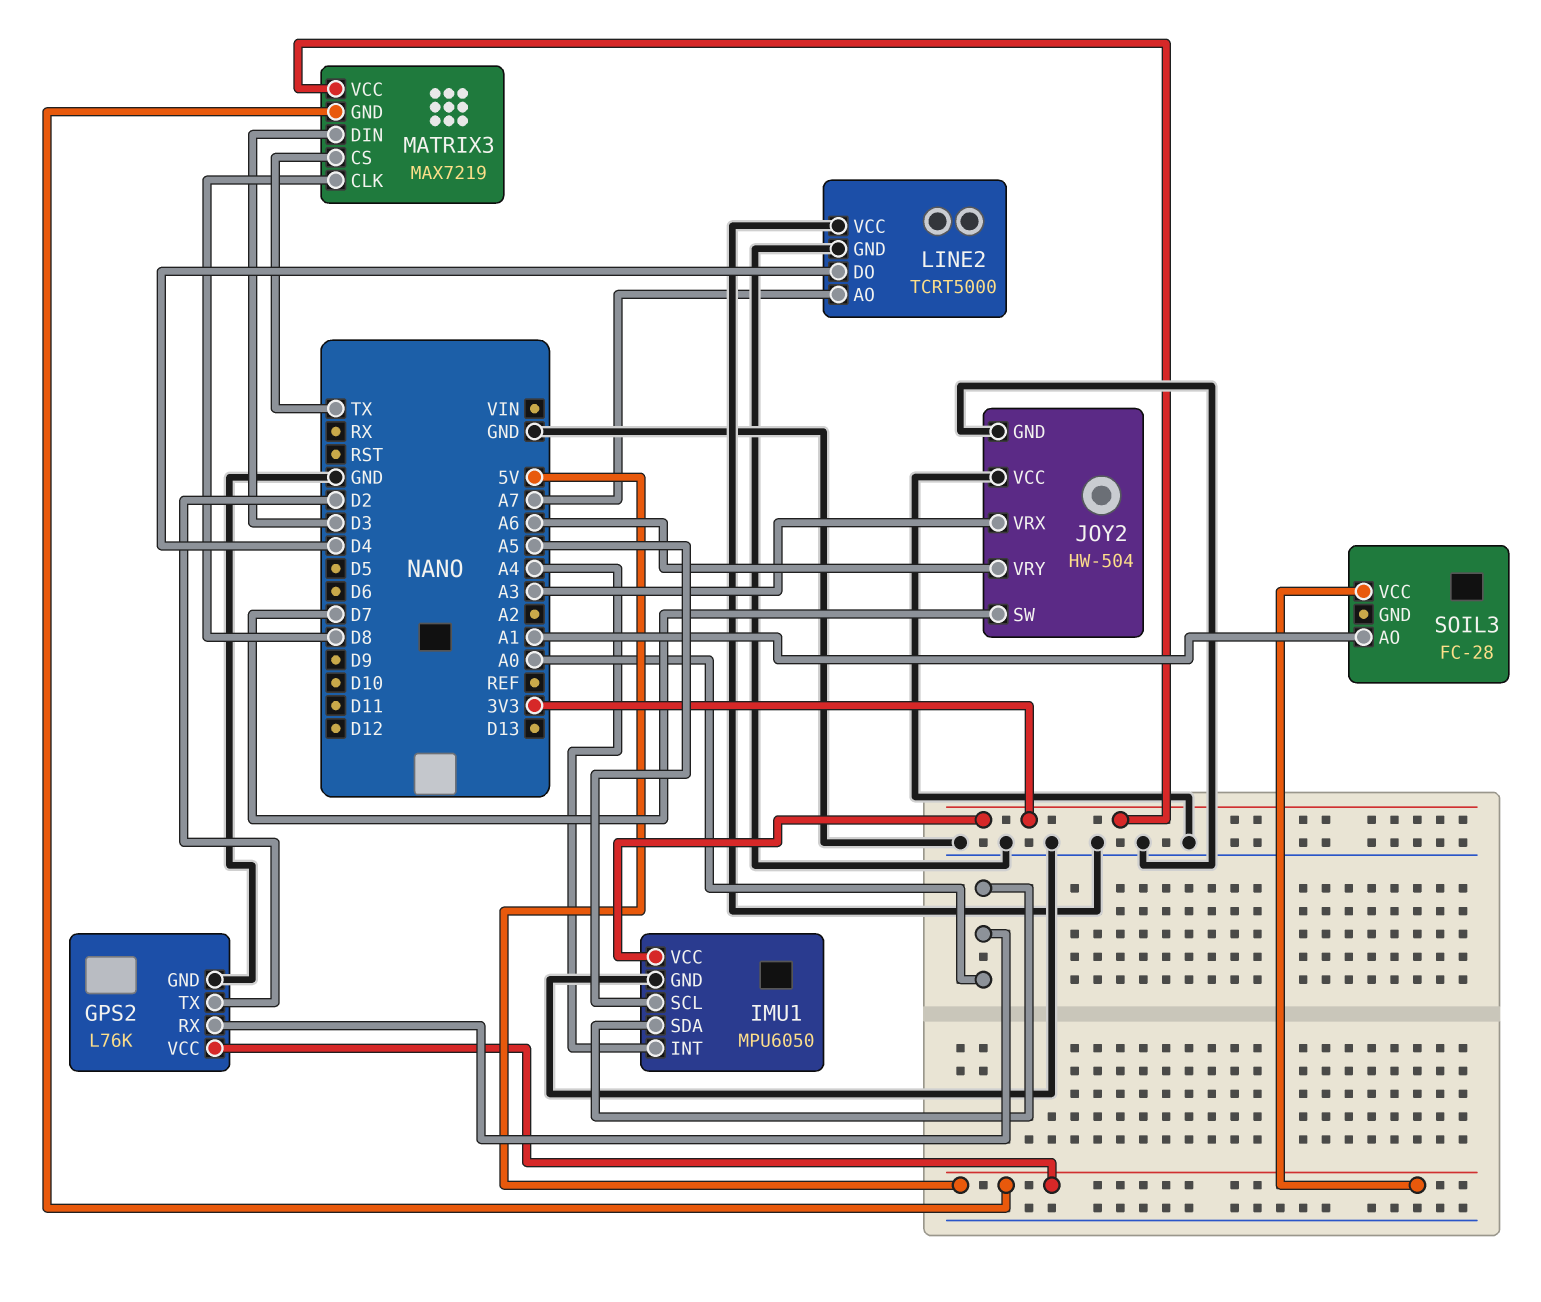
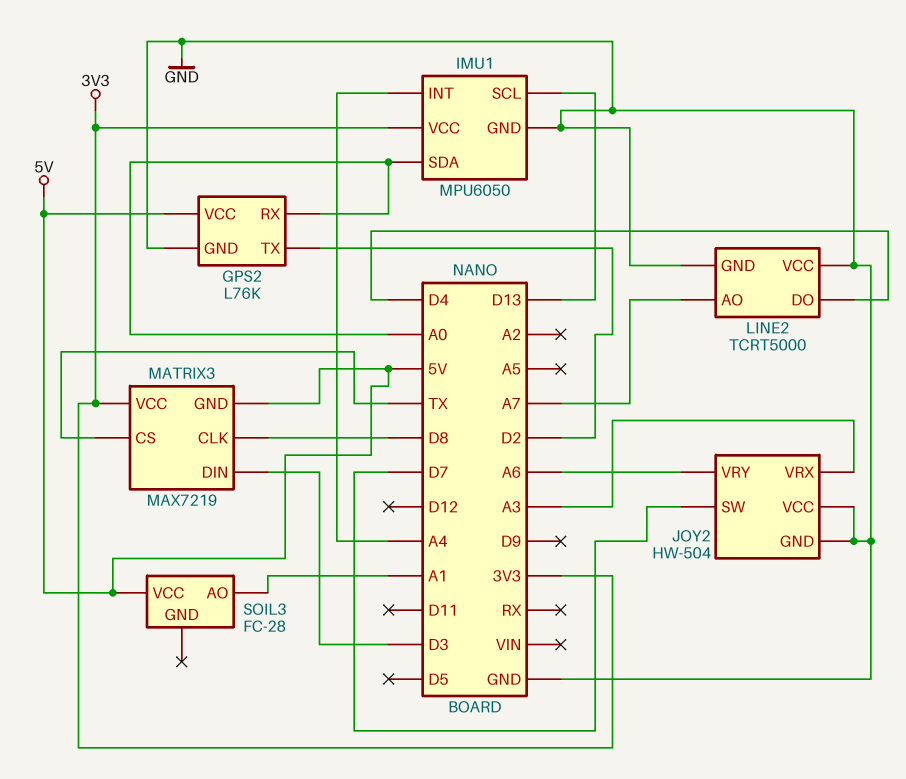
IMU1 pin SCL: A5 -> D13

